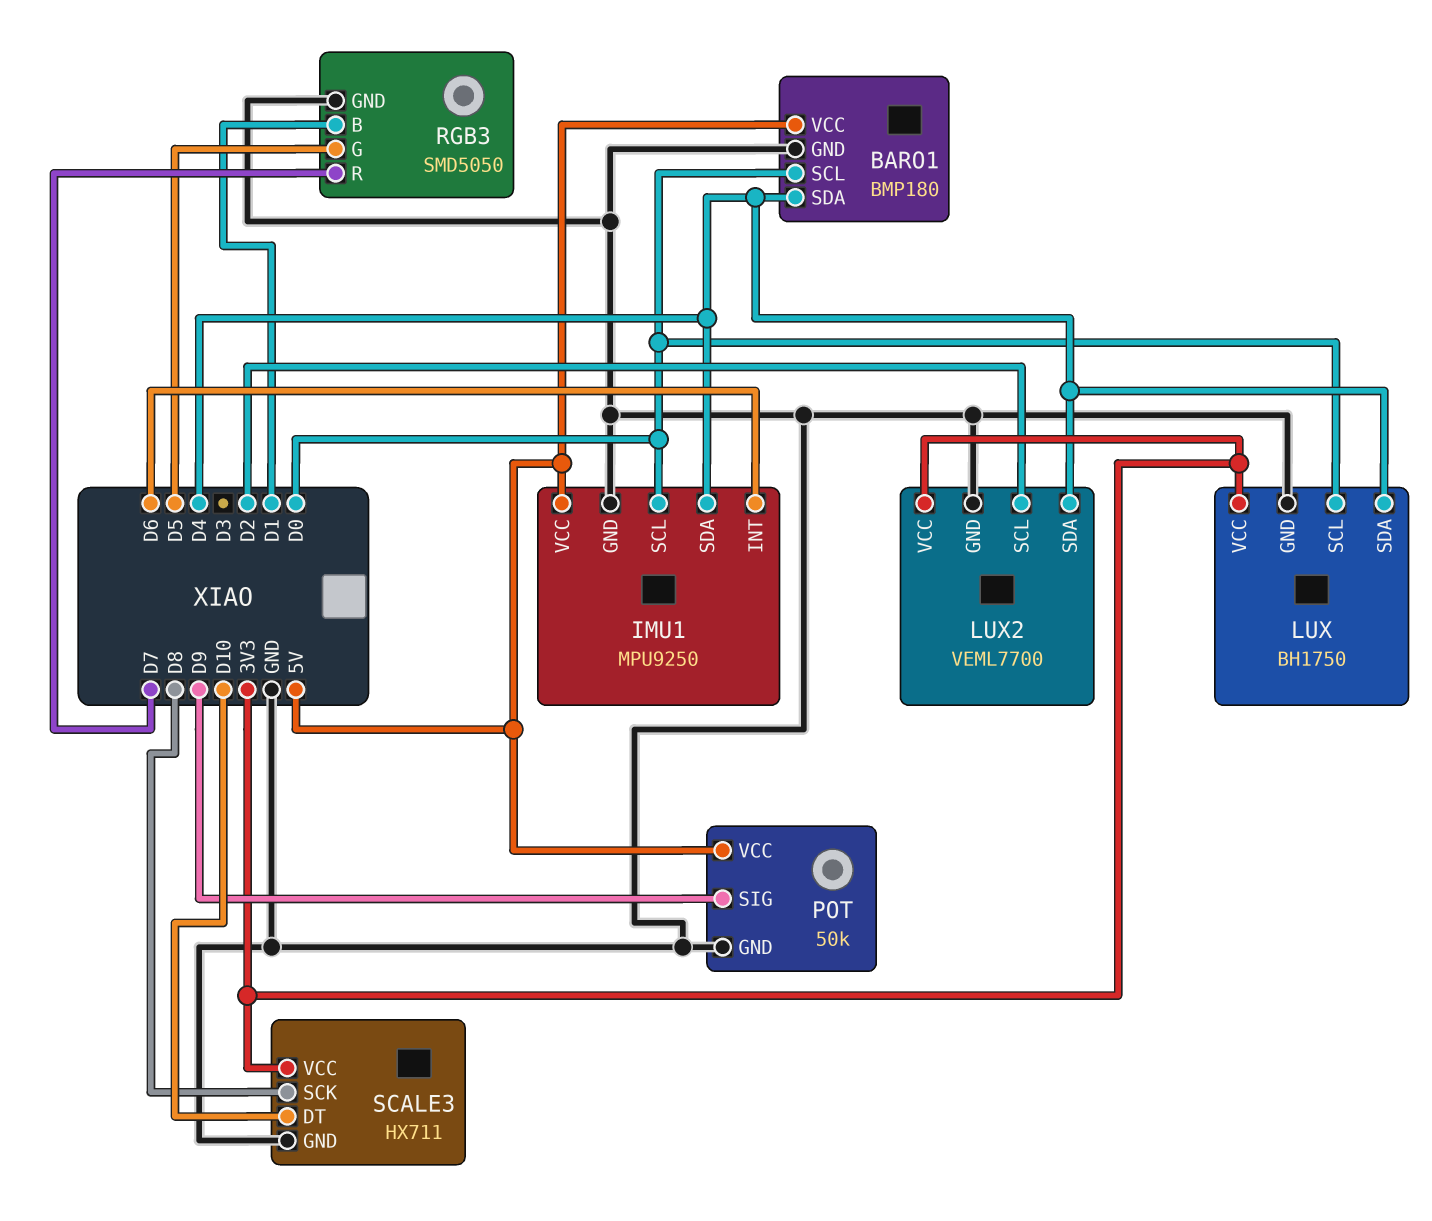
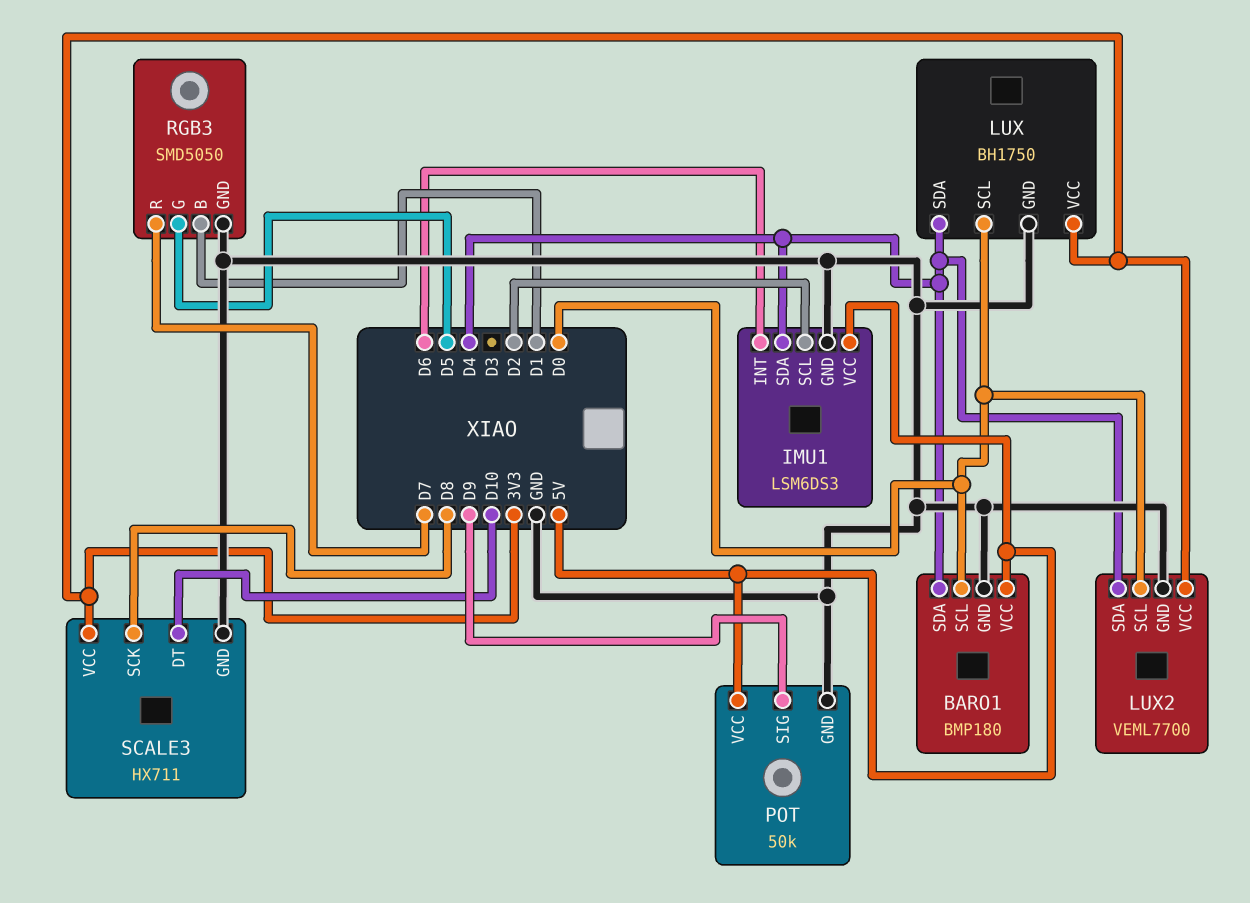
IMU1: MPU9250 -> LSM6DS3
IMU1 pin SCL: D0 -> D2
LUX2 pin SCL: D2 -> D0

